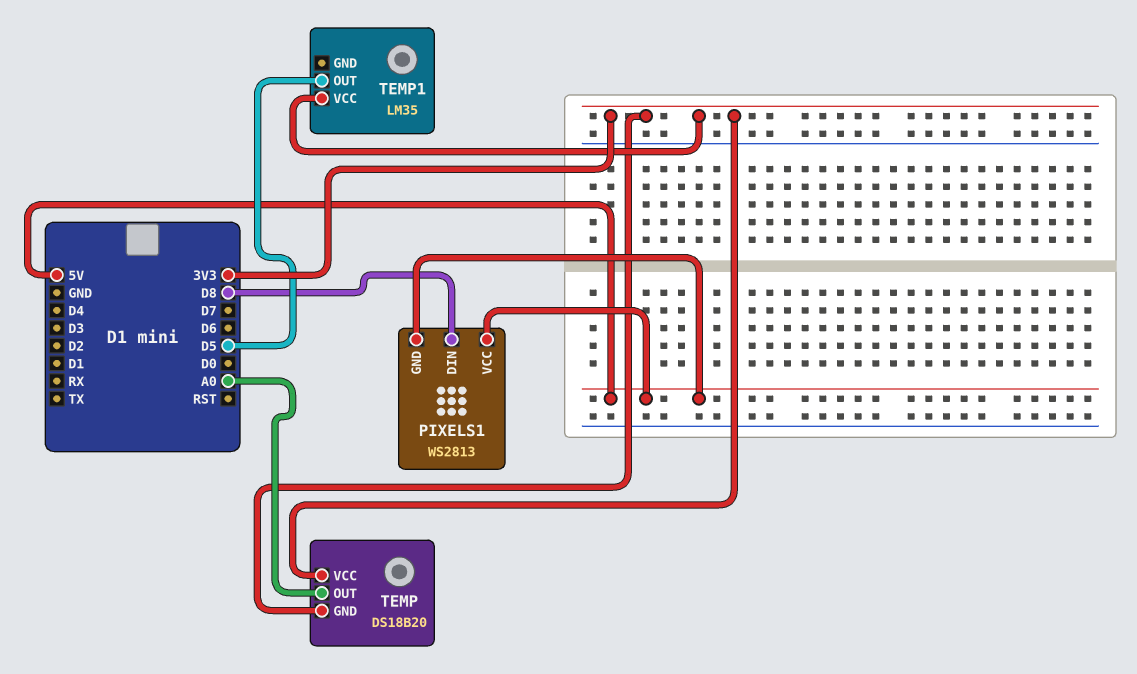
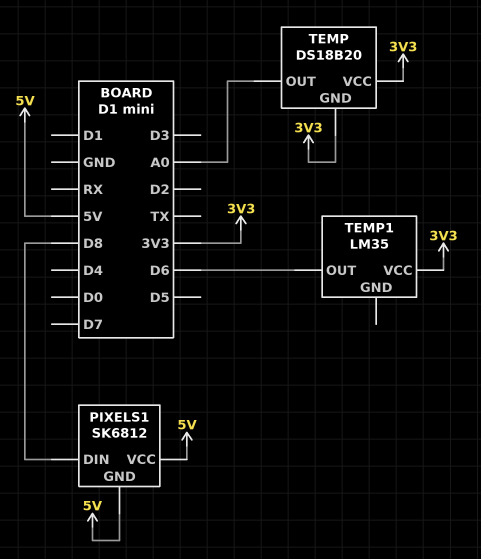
PIXELS1: WS2813 -> SK6812
TEMP1 pin OUT: D5 -> D6

